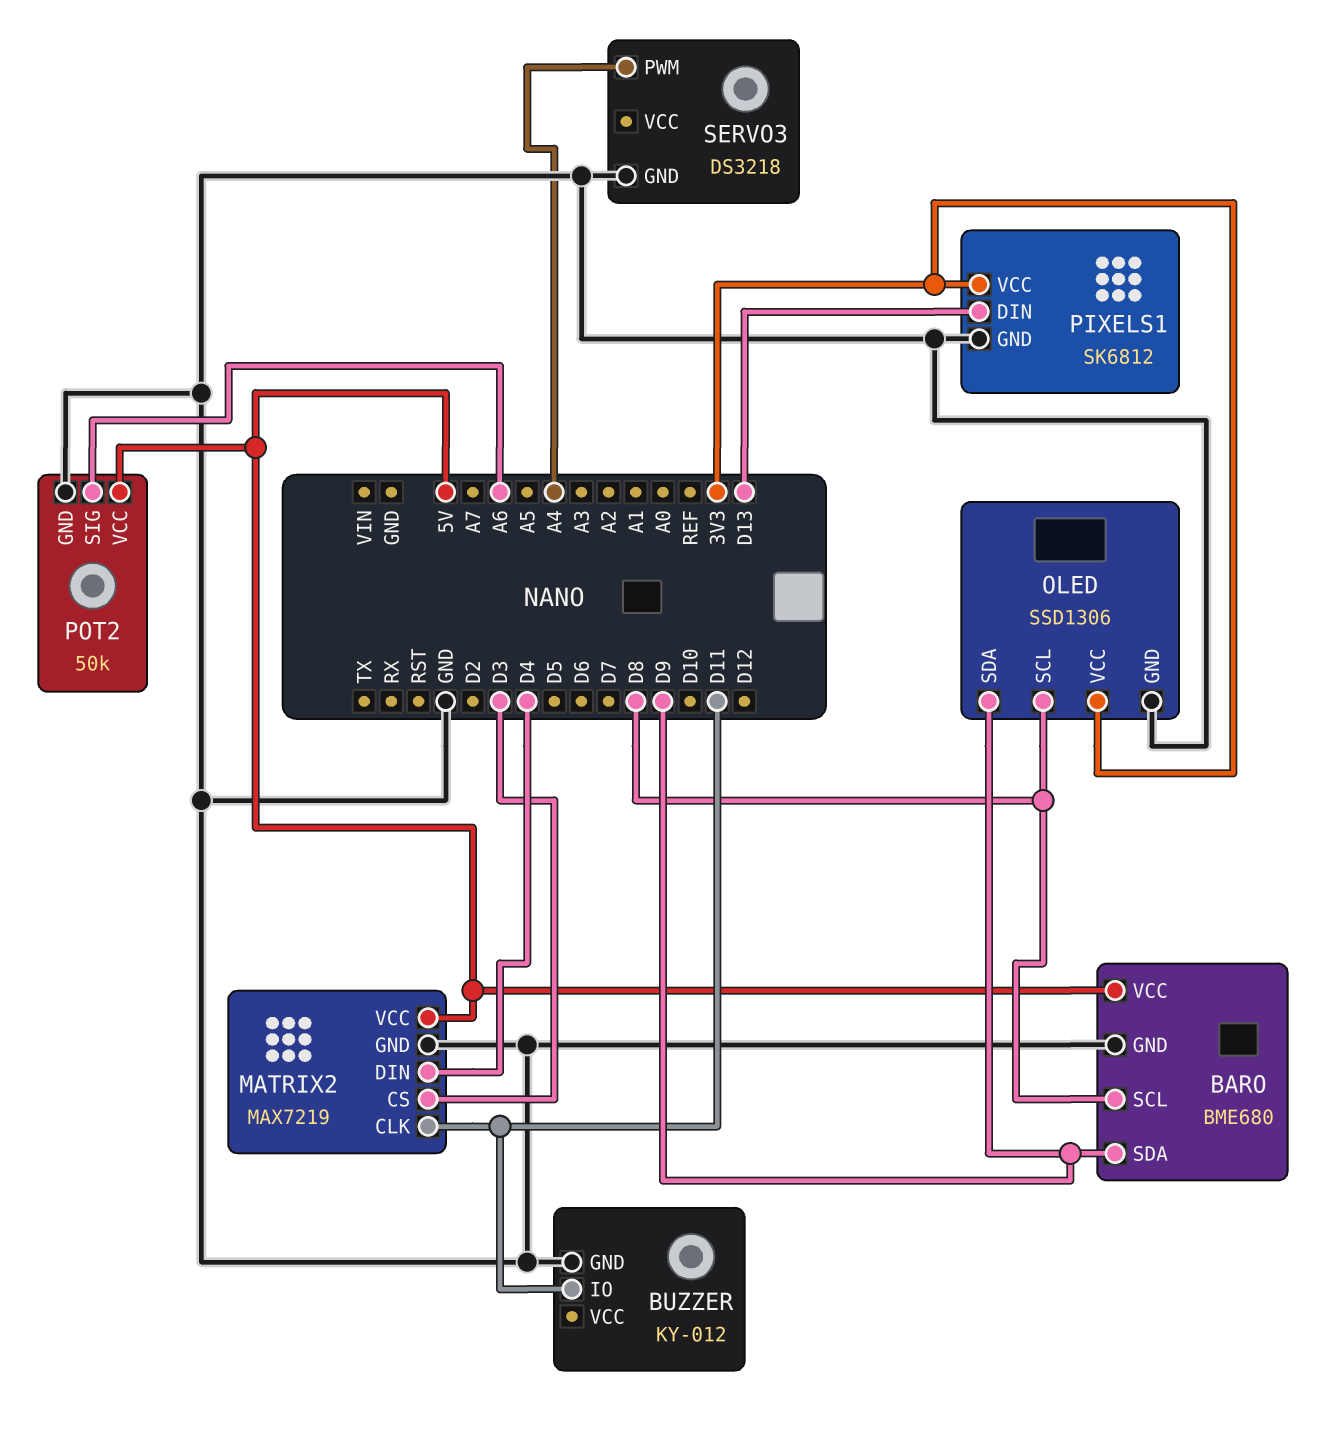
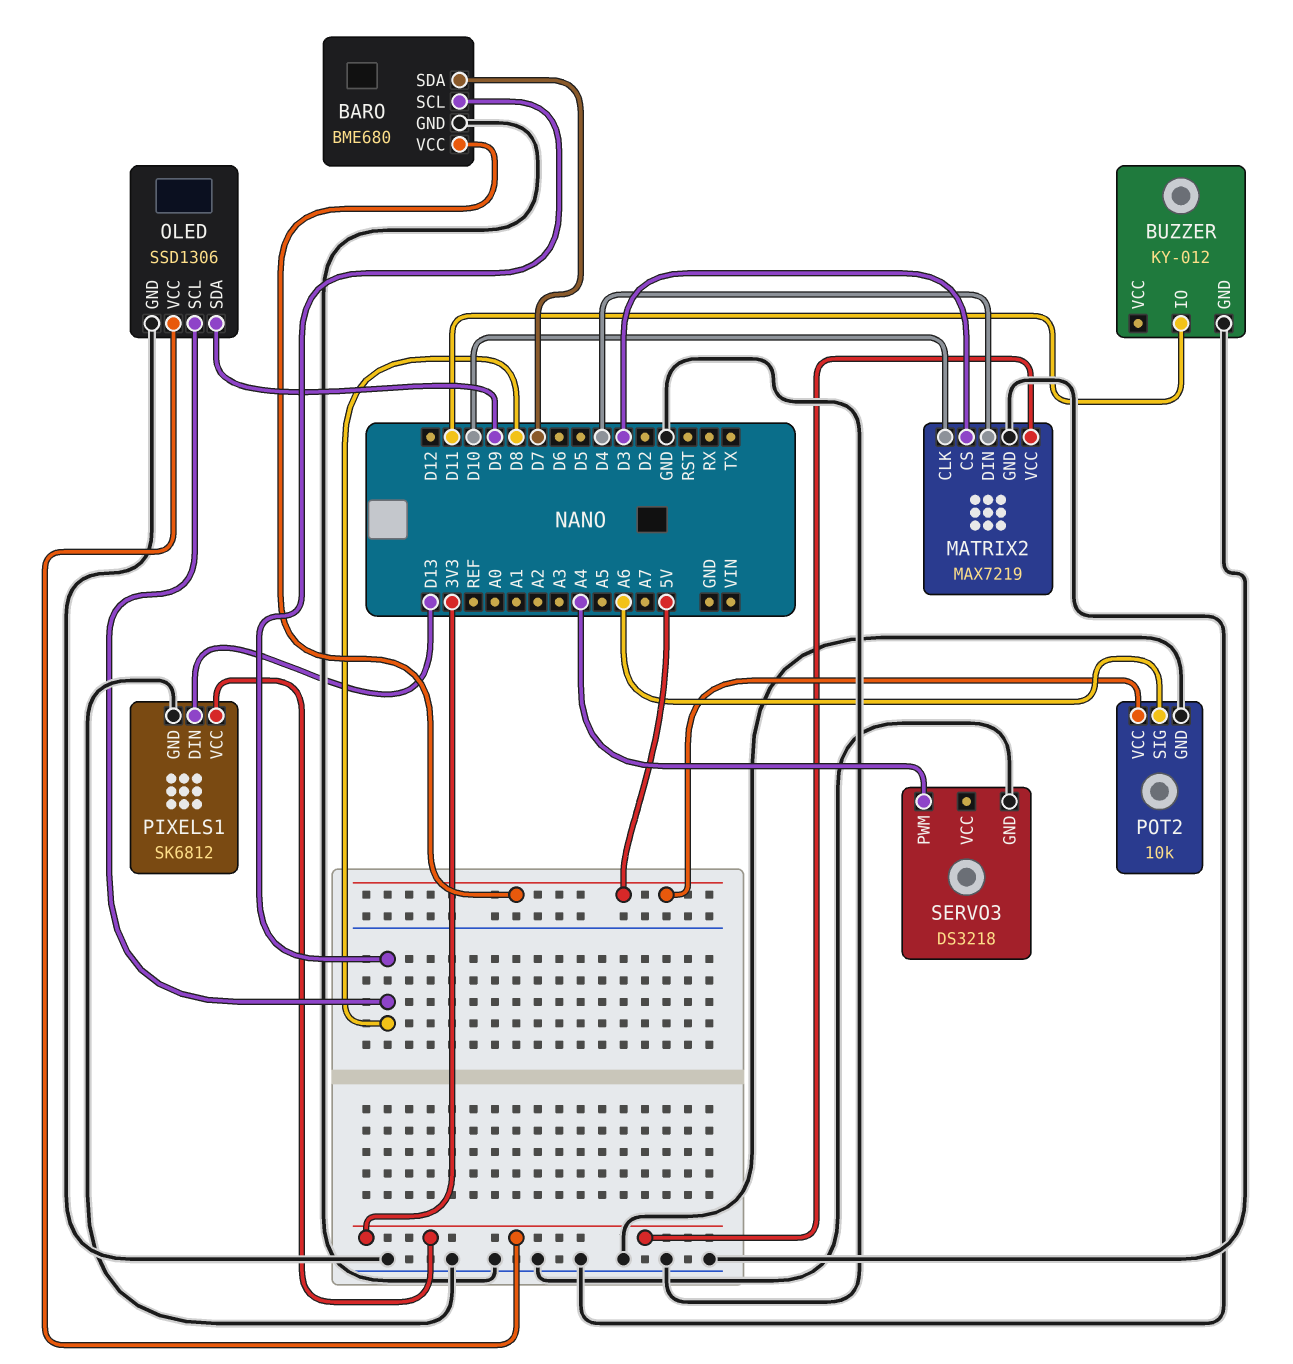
BARO pin SDA: D9 -> D7
MATRIX2 pin CLK: D11 -> D10
MATRIX2 pin VCC: 5V -> 3V3
POT2: 50k -> 10k

